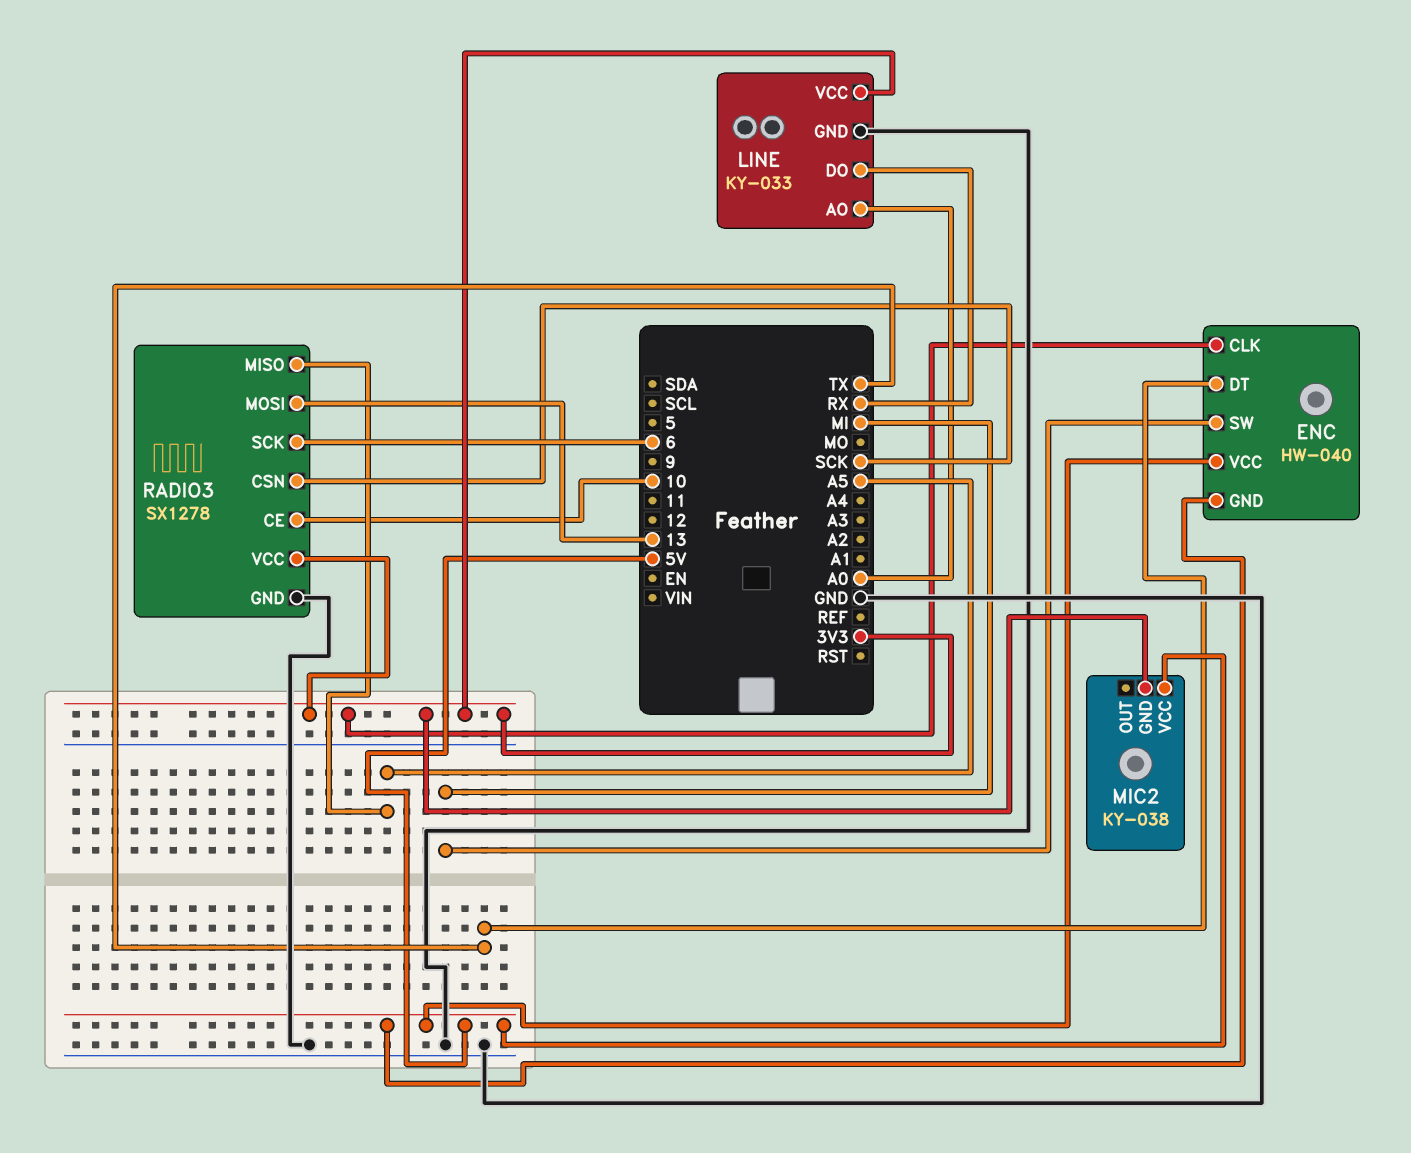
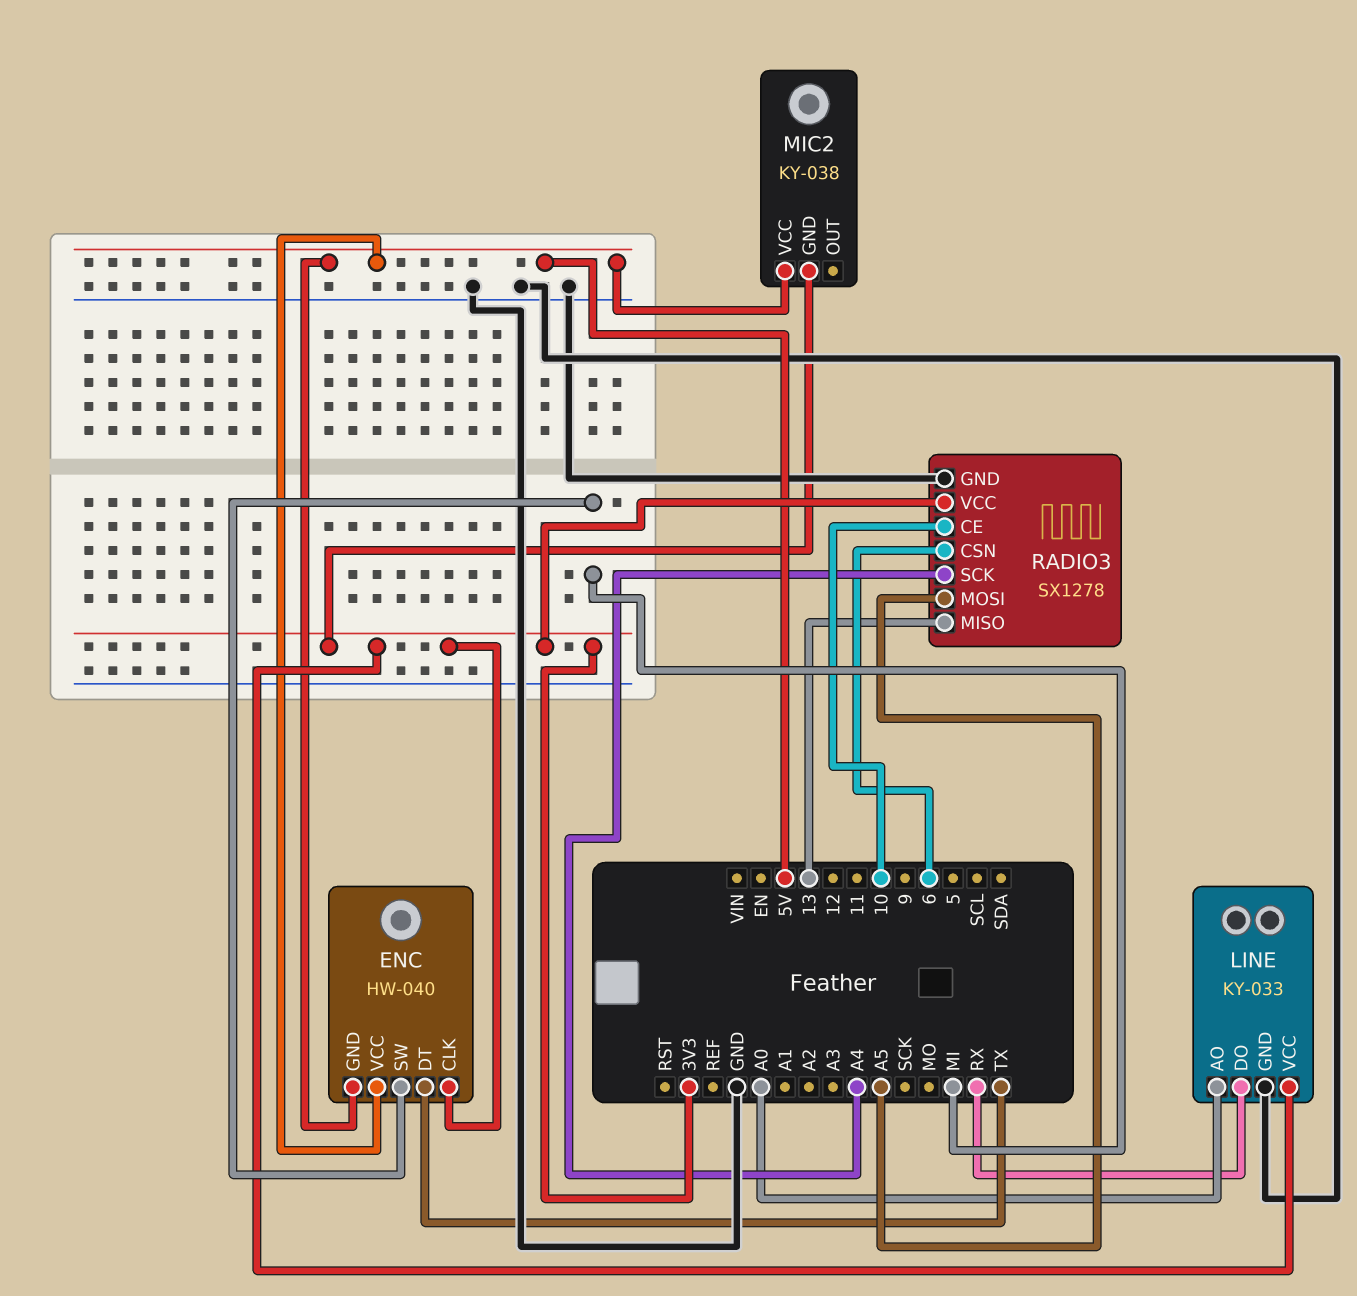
RADIO3 pin CSN: SCK -> 6
RADIO3 pin MISO: A5 -> 13
RADIO3 pin MOSI: 13 -> A5
RADIO3 pin SCK: 6 -> A4

